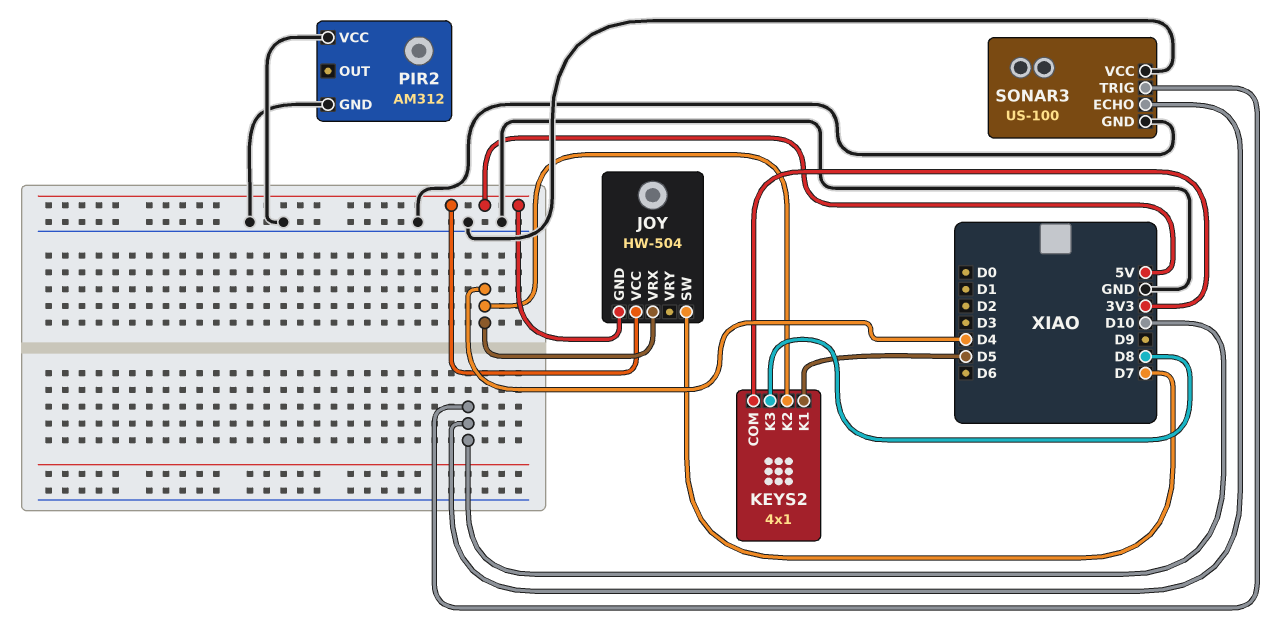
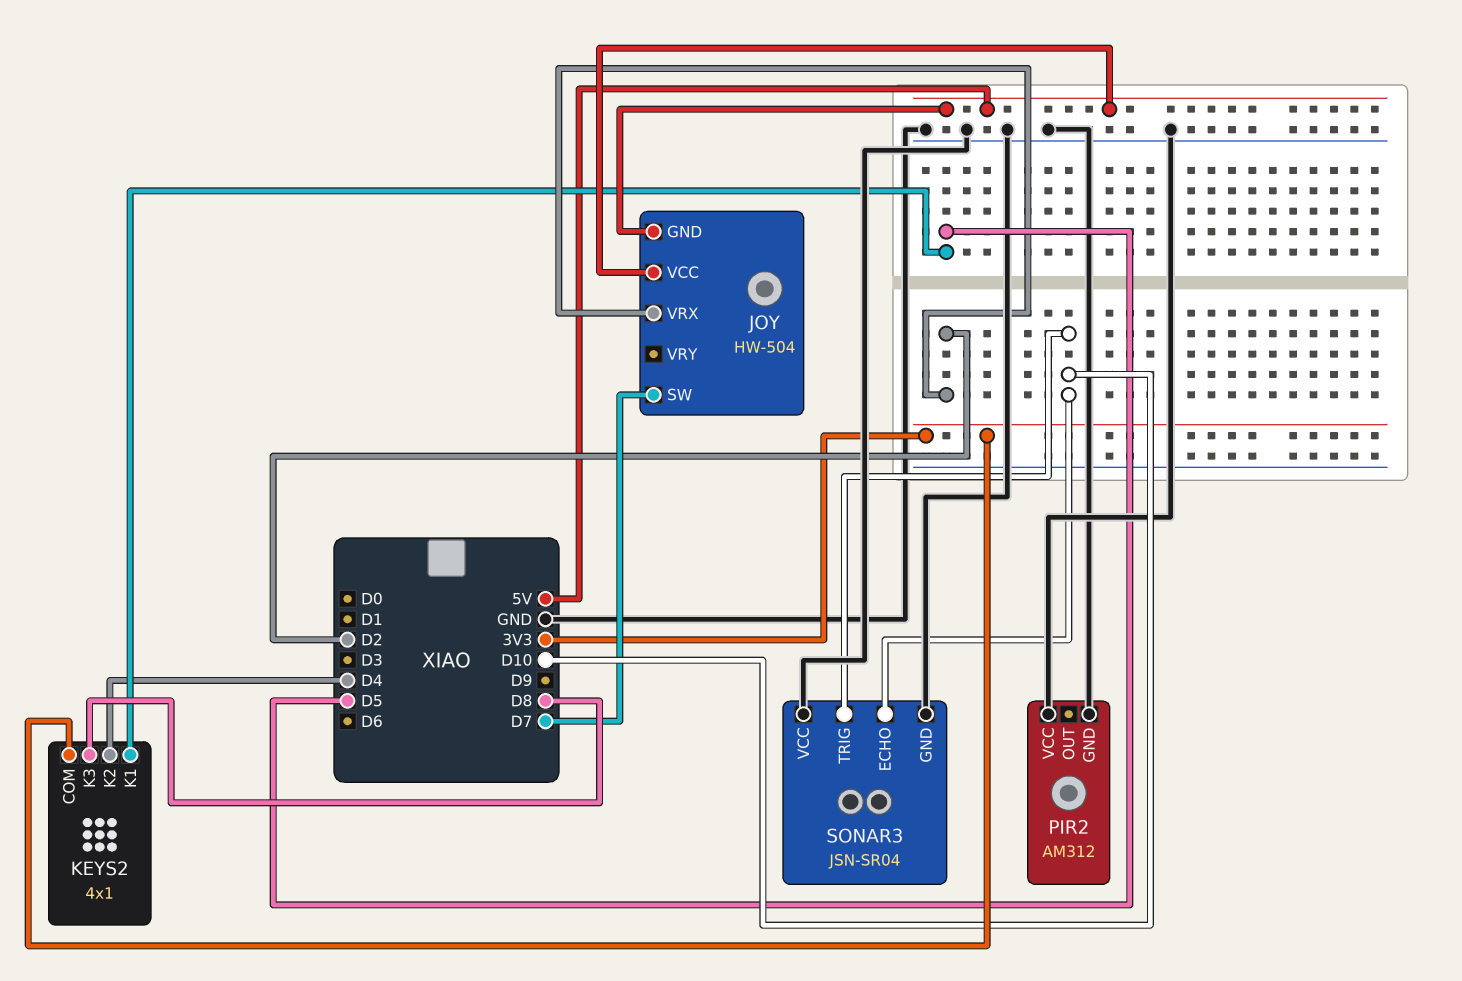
JOY pin VRX: D4 -> D2
SONAR3: US-100 -> JSN-SR04

